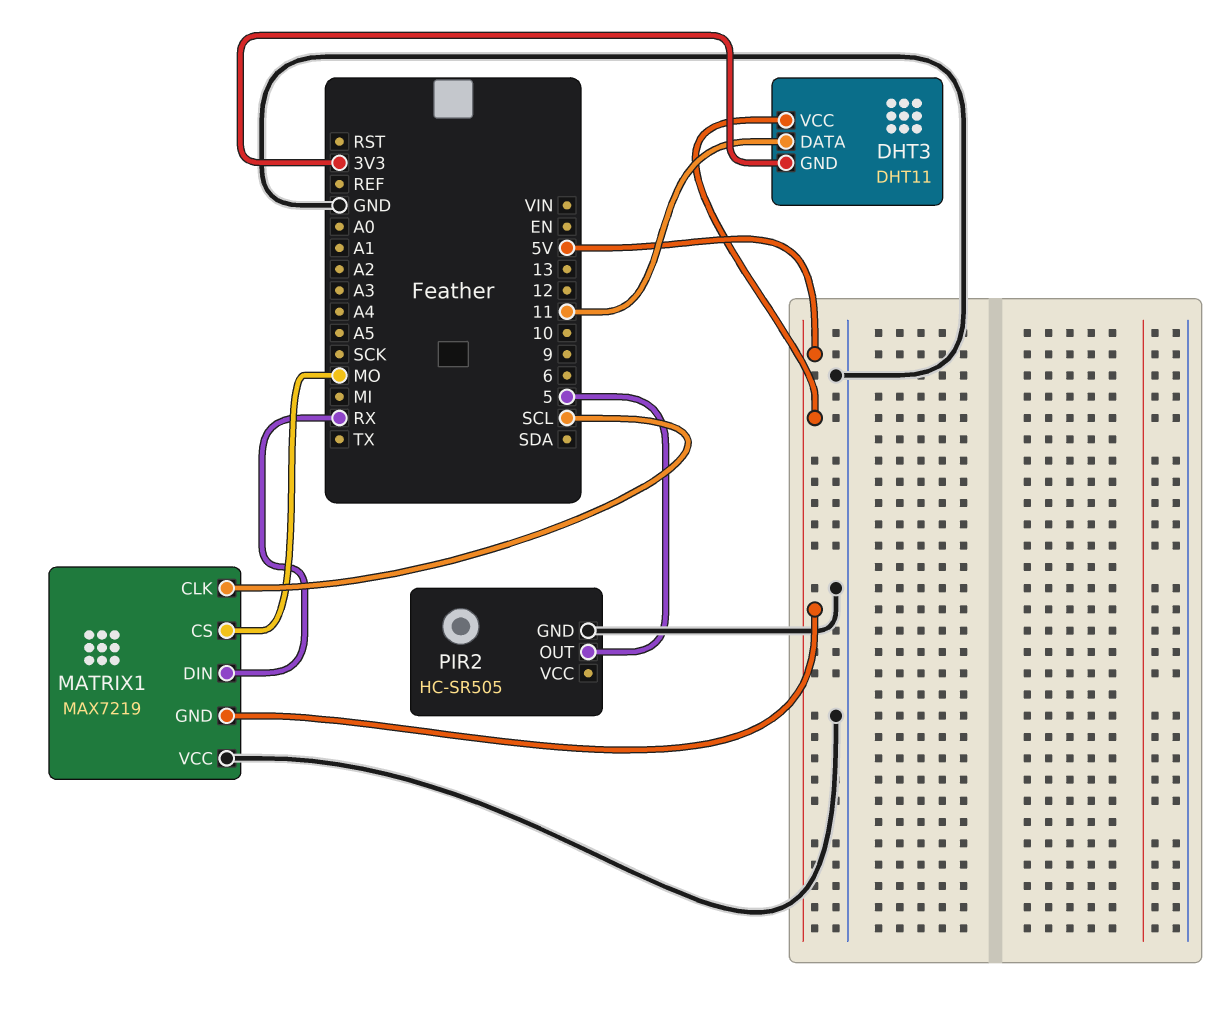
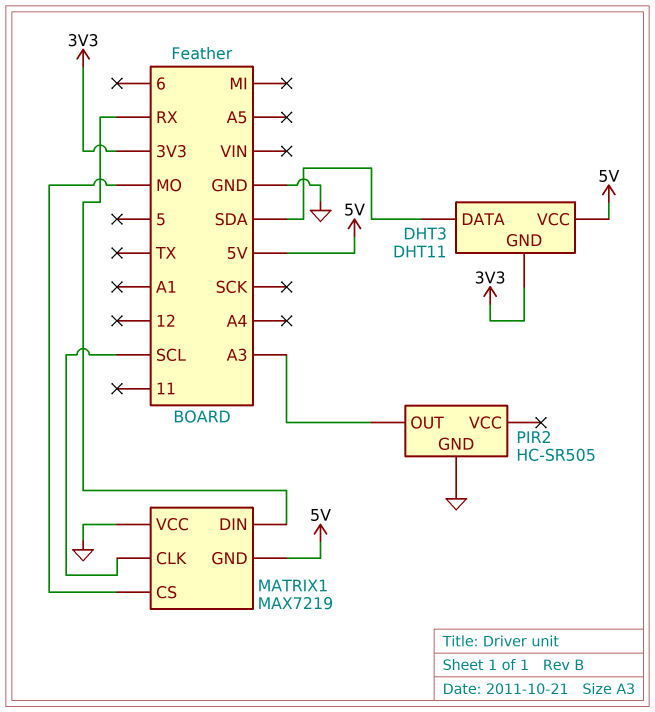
DHT3 pin DATA: 11 -> SDA
PIR2 pin OUT: 5 -> A3

